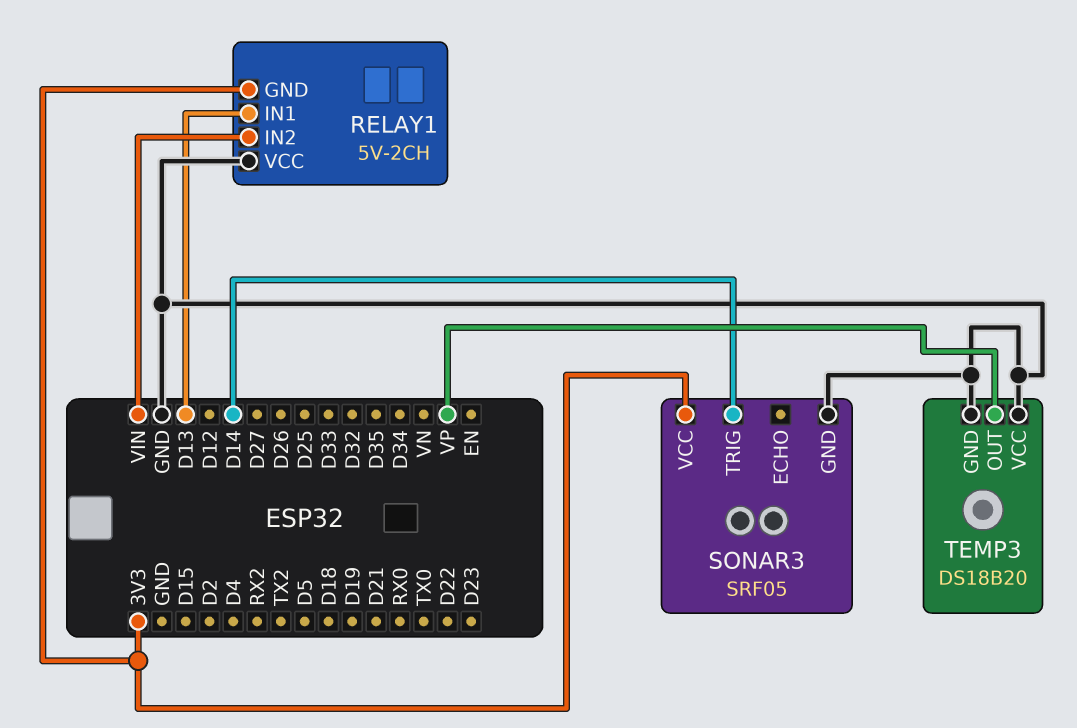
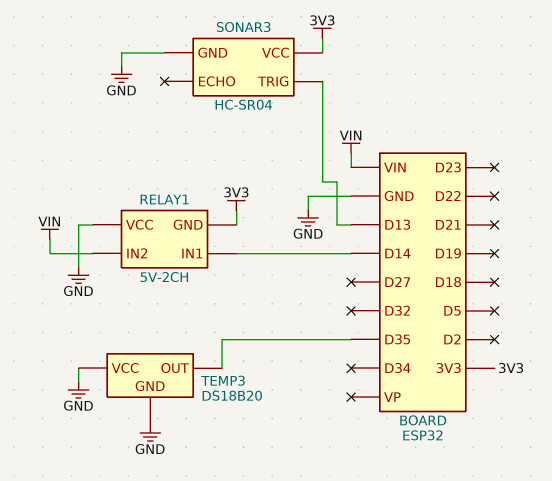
RELAY1 pin IN1: D13 -> D14
SONAR3: SRF05 -> HC-SR04
SONAR3 pin TRIG: D14 -> D13
TEMP3 pin OUT: VP -> D35

